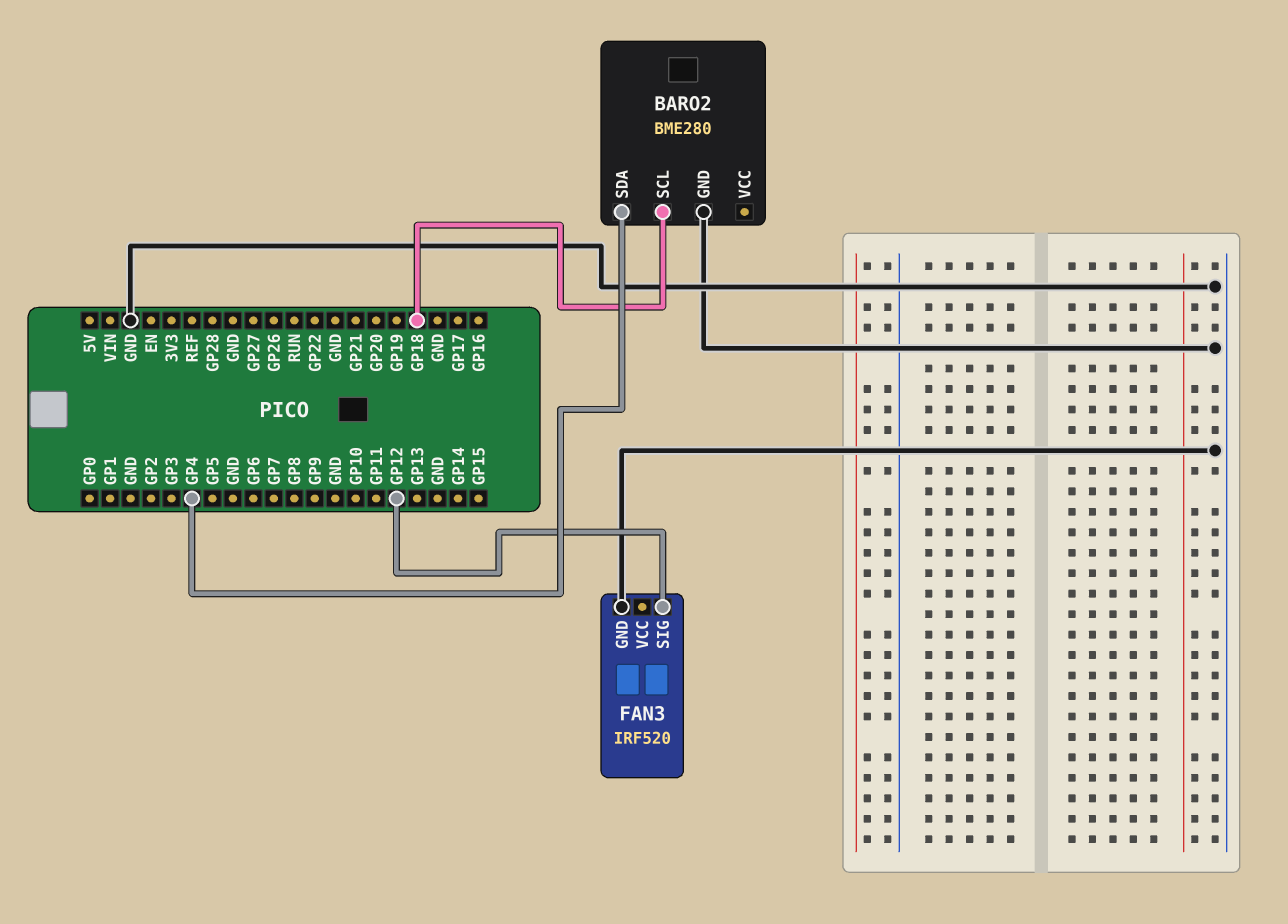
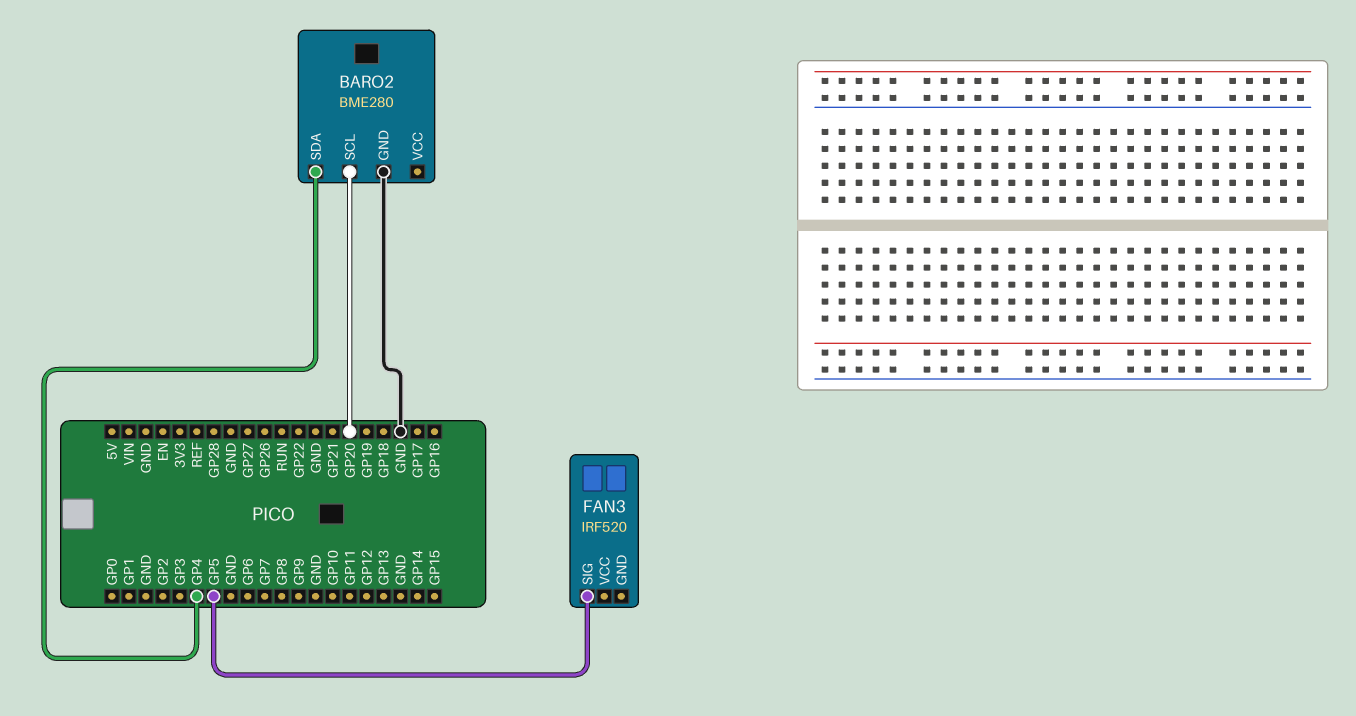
BARO2 pin SCL: GP18 -> GP20
FAN3 pin GND: GND -> none
FAN3 pin SIG: GP12 -> GP5

